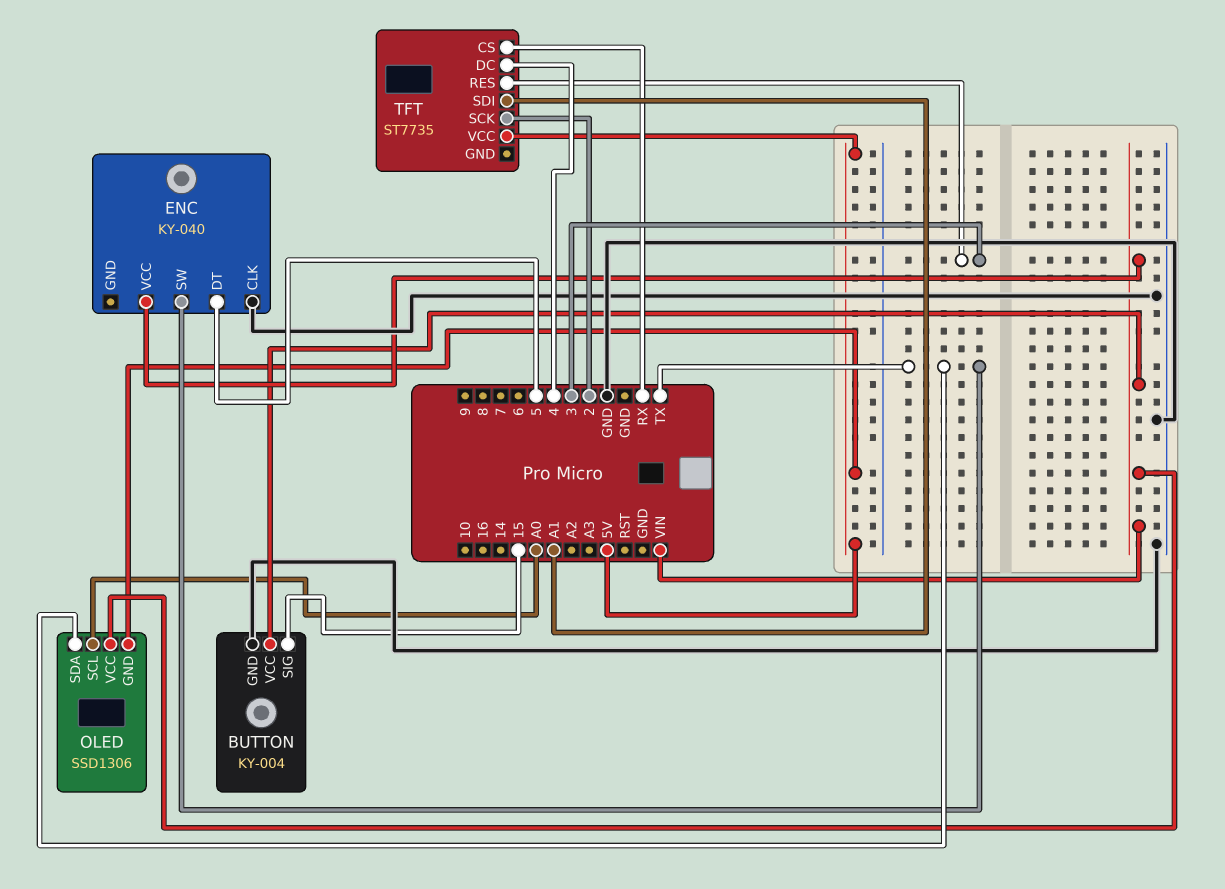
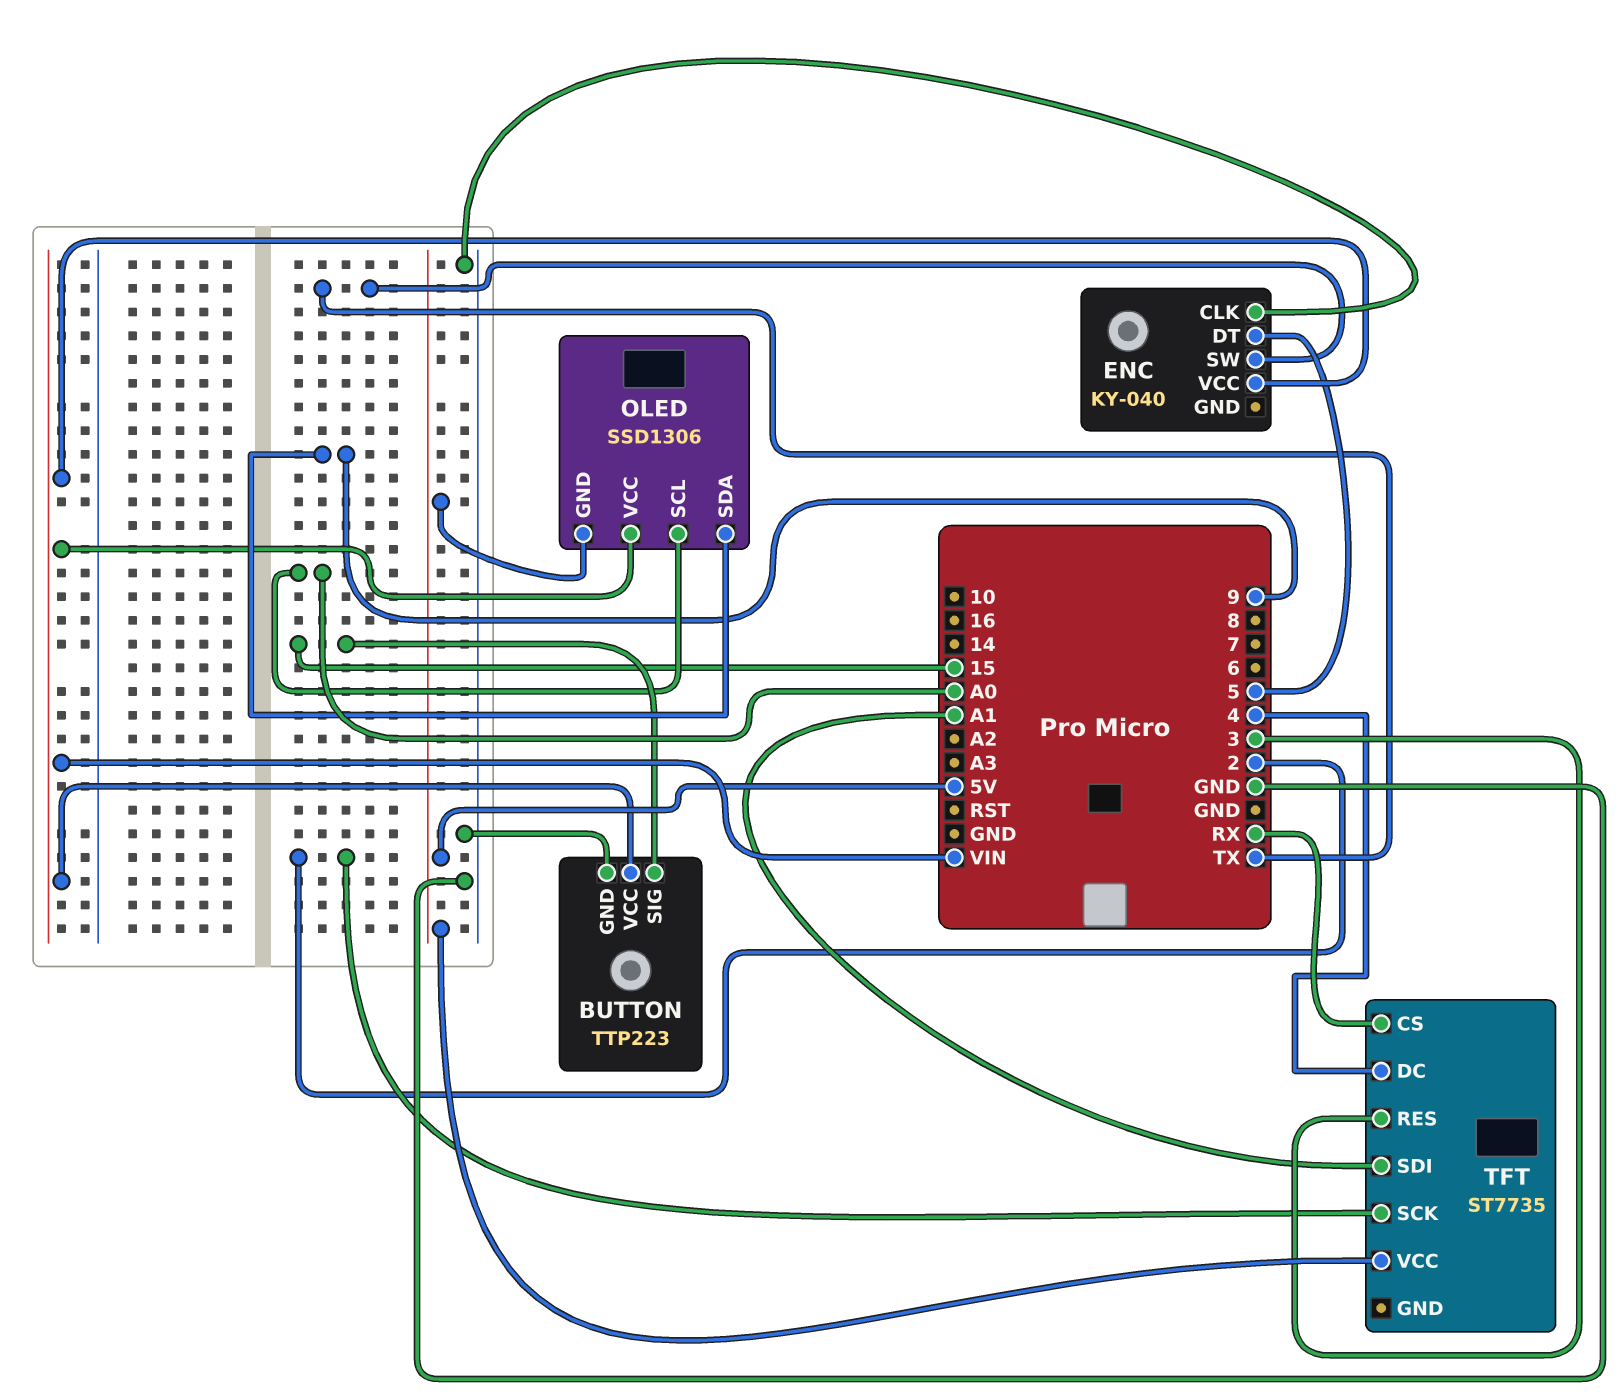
BUTTON: KY-004 -> TTP223
OLED pin SDA: TX -> 9

